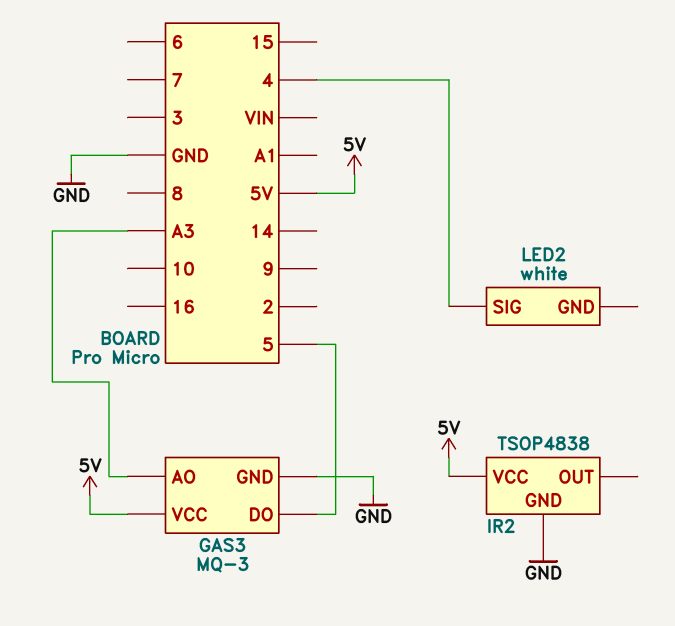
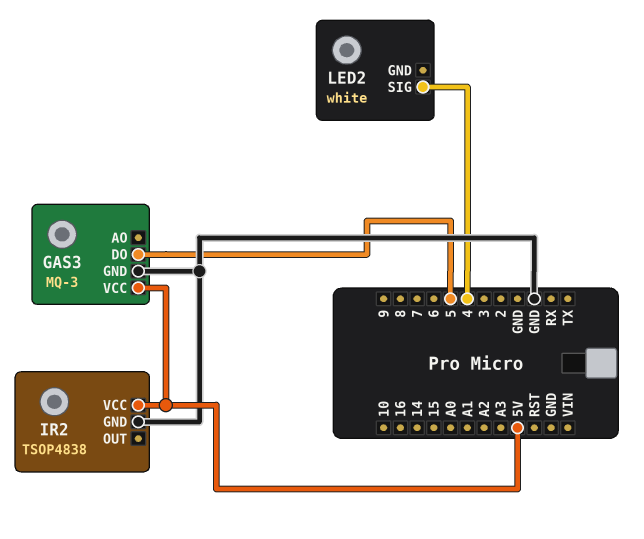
GAS3 pin AO: A3 -> none

